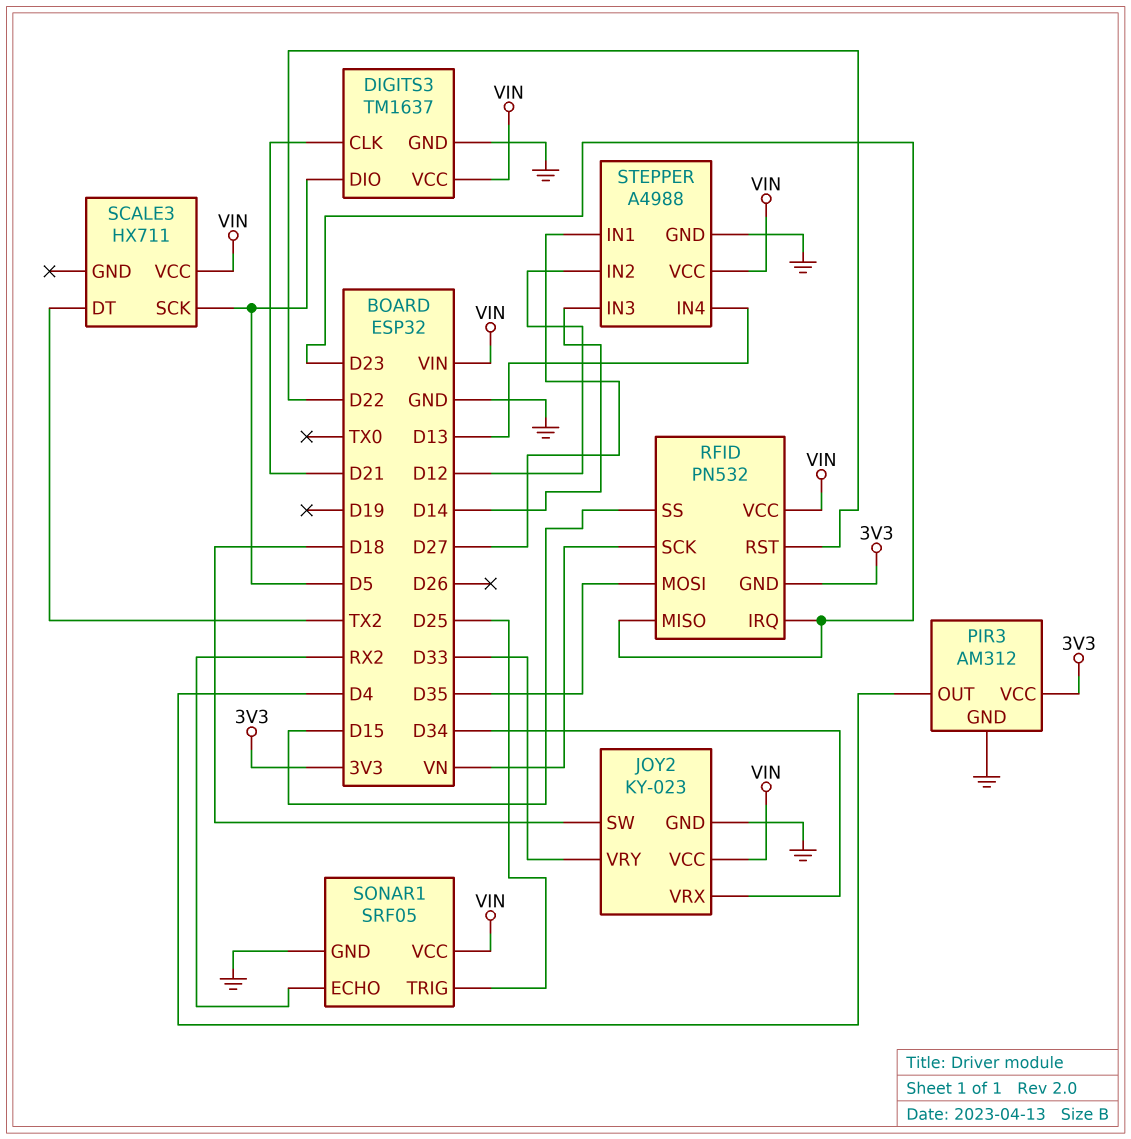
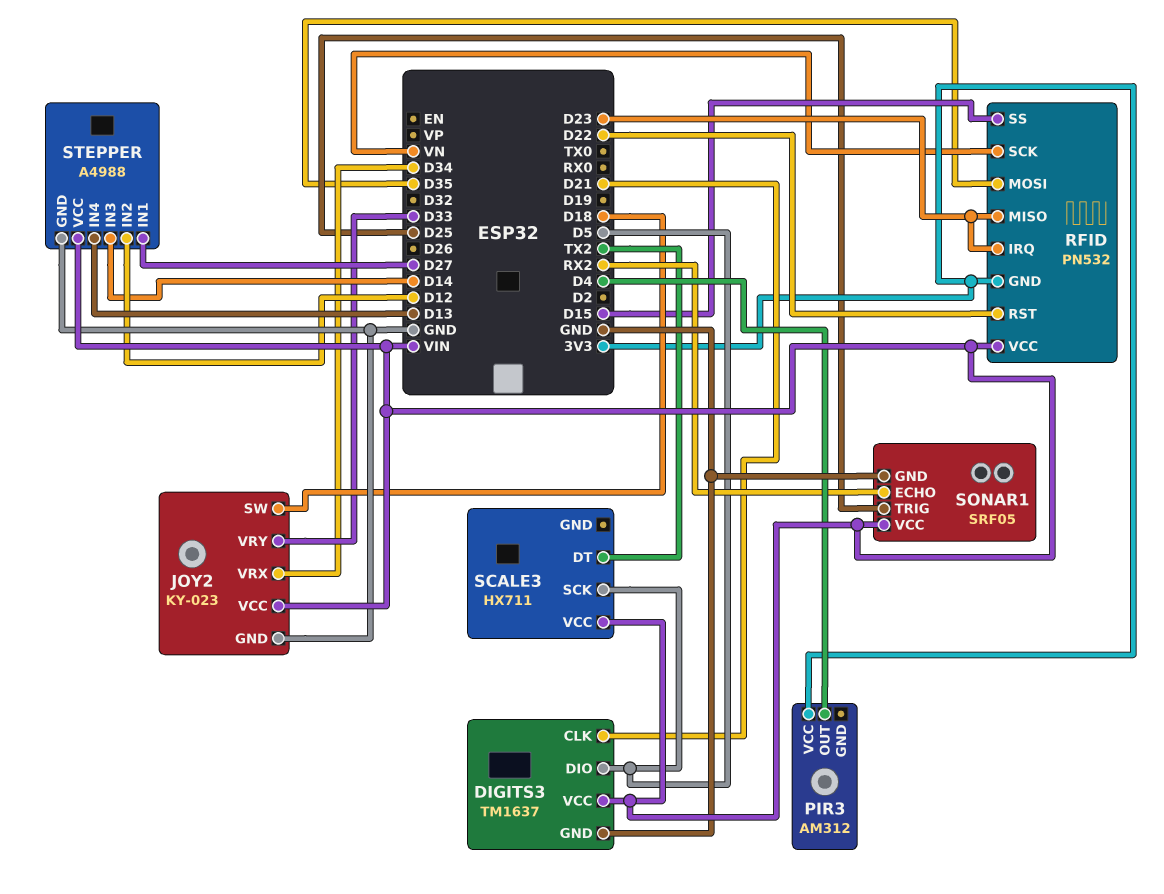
PIR3 pin GND: GND -> none

